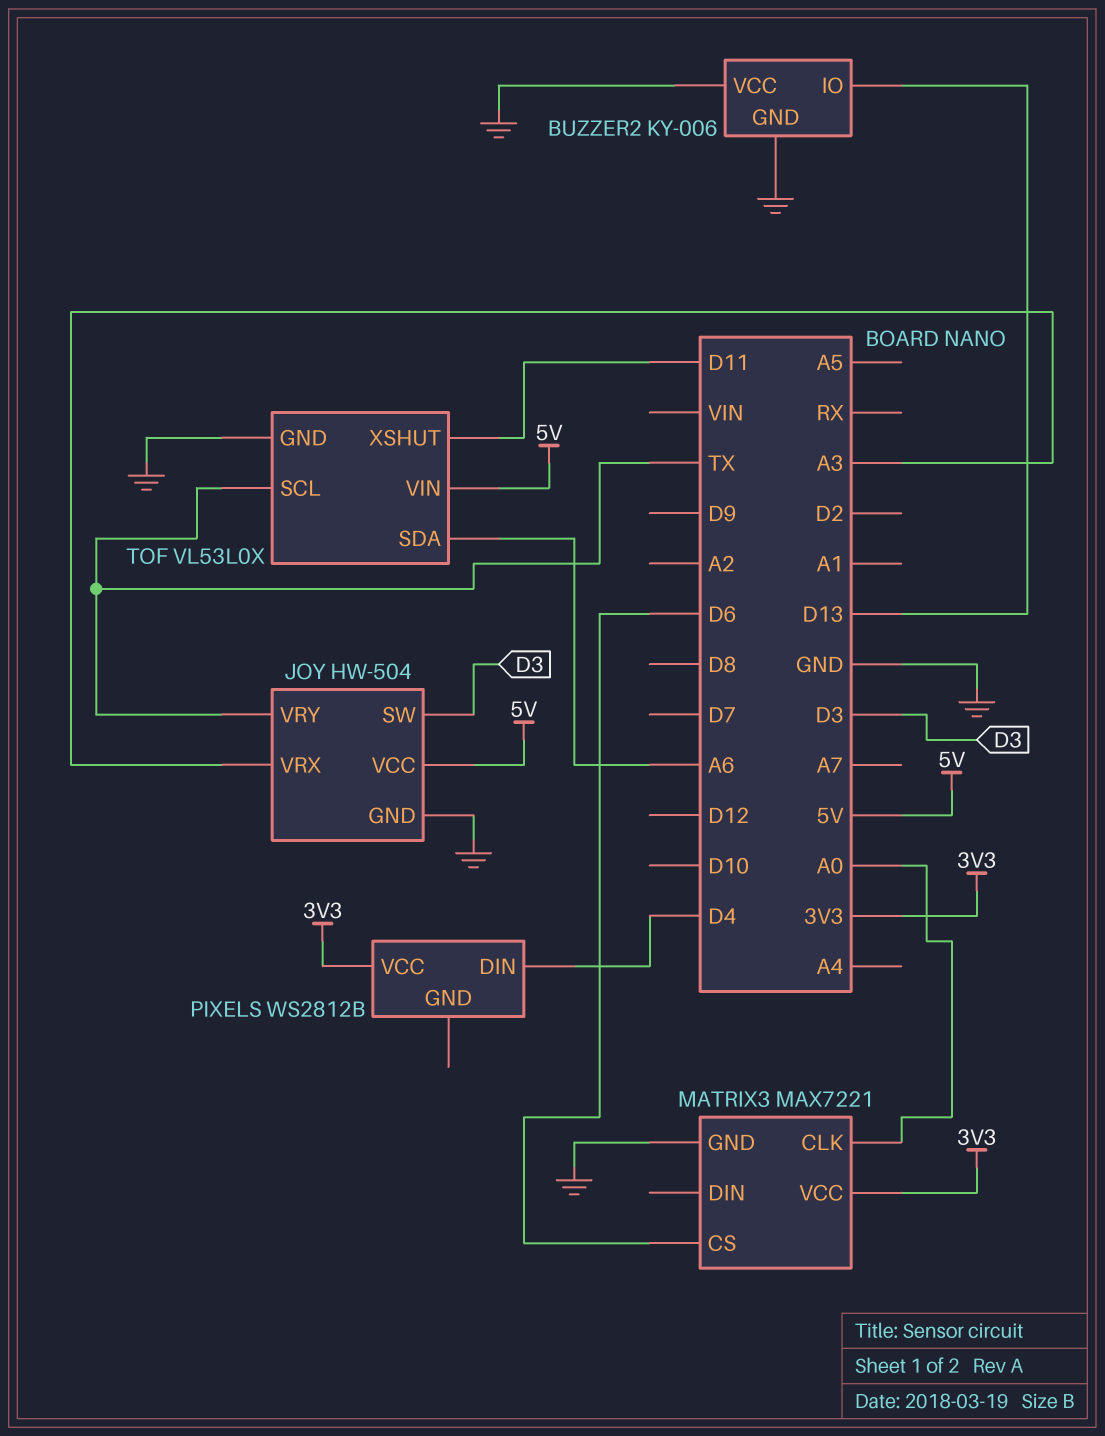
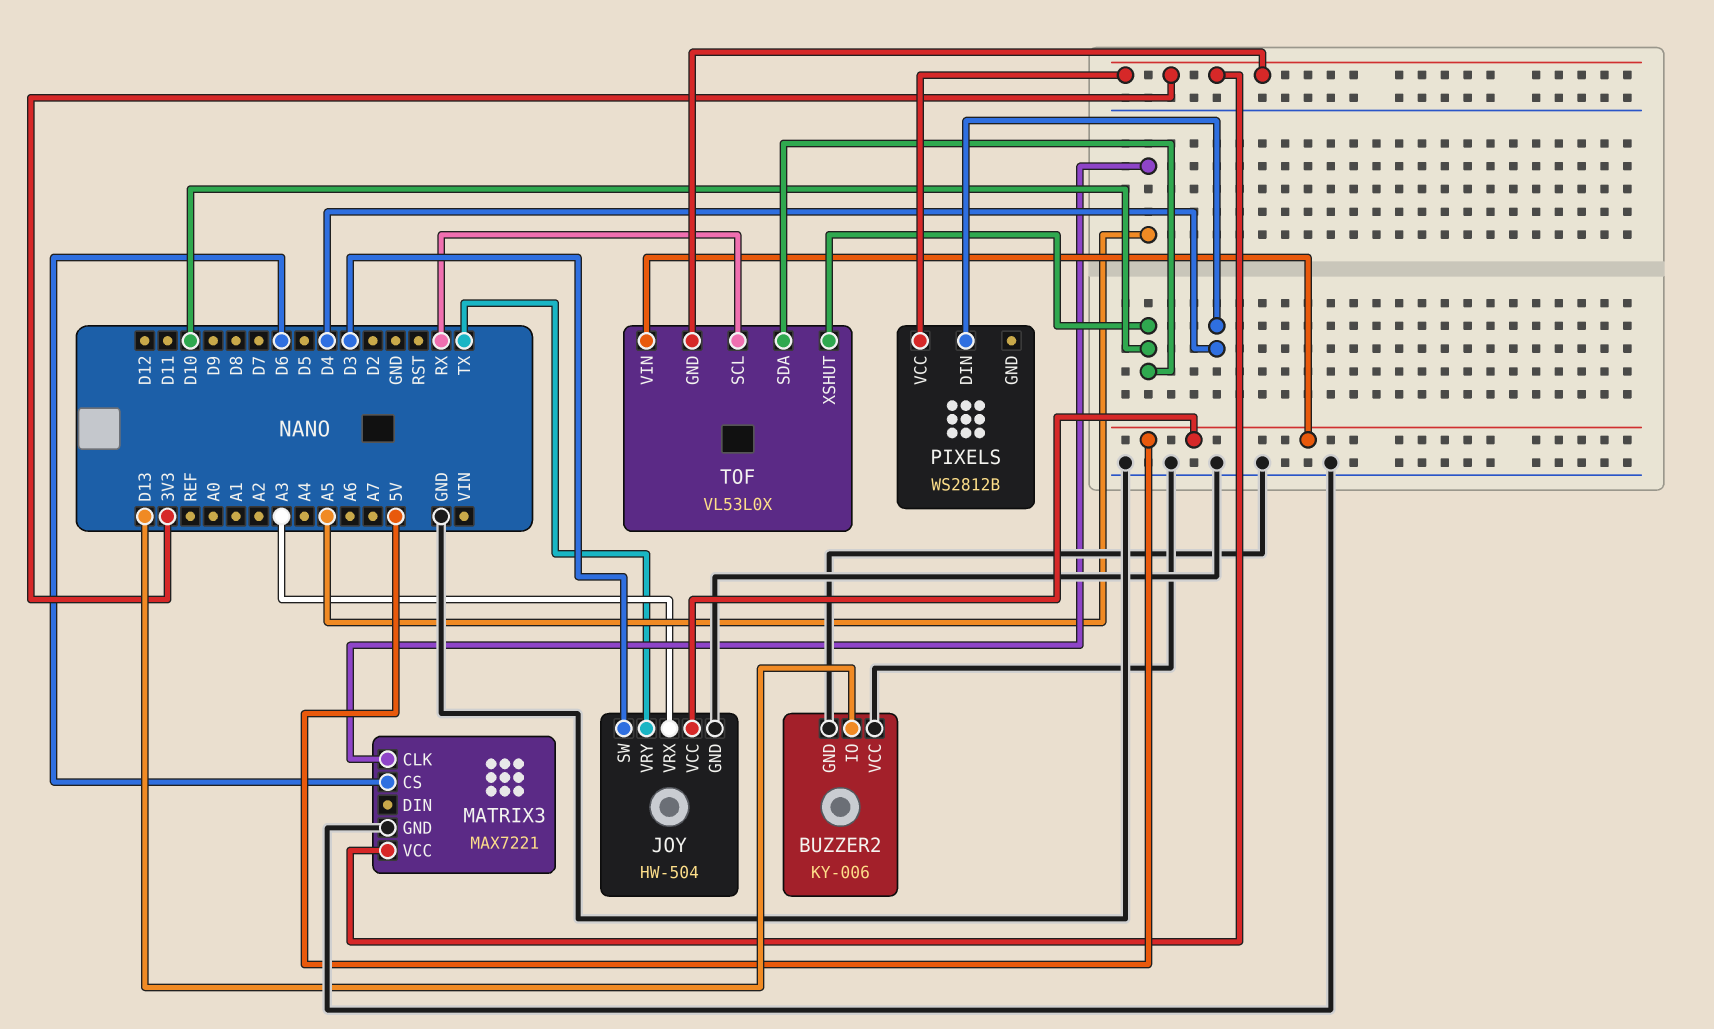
MATRIX3 pin CLK: A0 -> A5
TOF pin GND: GND -> 3V3
TOF pin SCL: TX -> RX
TOF pin SDA: A6 -> D10
TOF pin XSHUT: D11 -> D10

